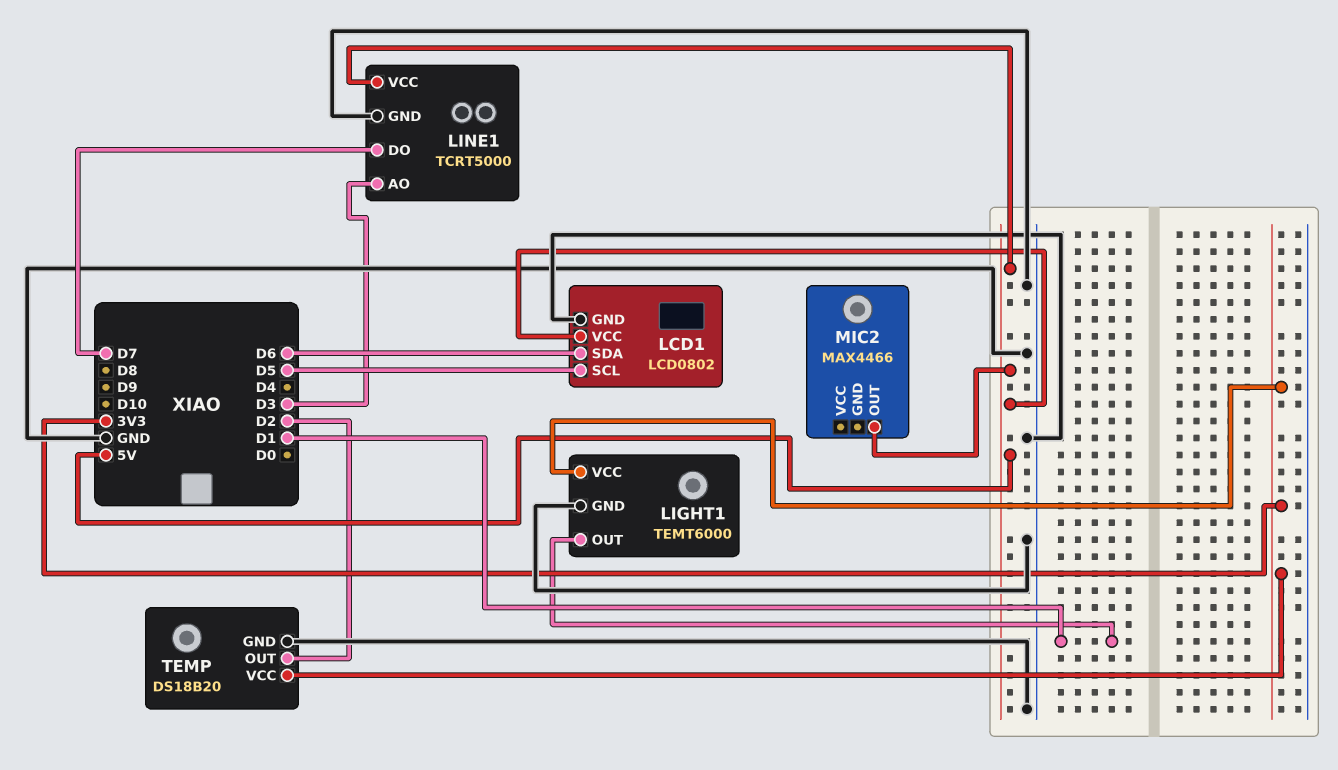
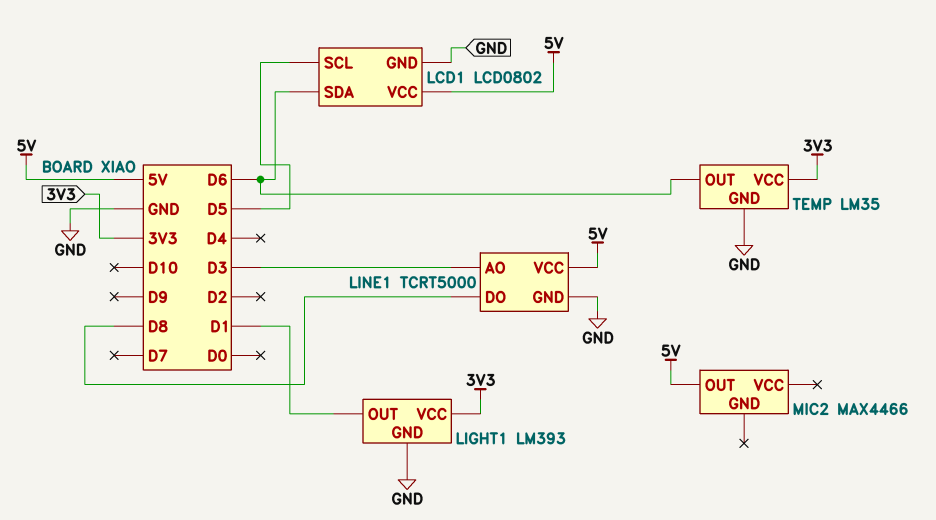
LIGHT1: TEMT6000 -> LM393
LINE1 pin DO: D7 -> D8
TEMP: DS18B20 -> LM35
TEMP pin OUT: D2 -> D6

